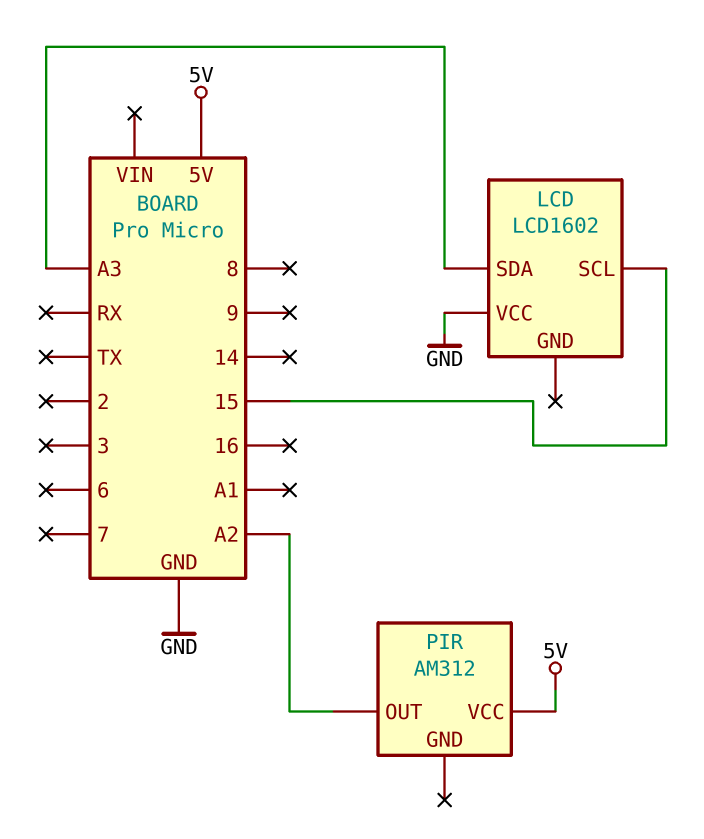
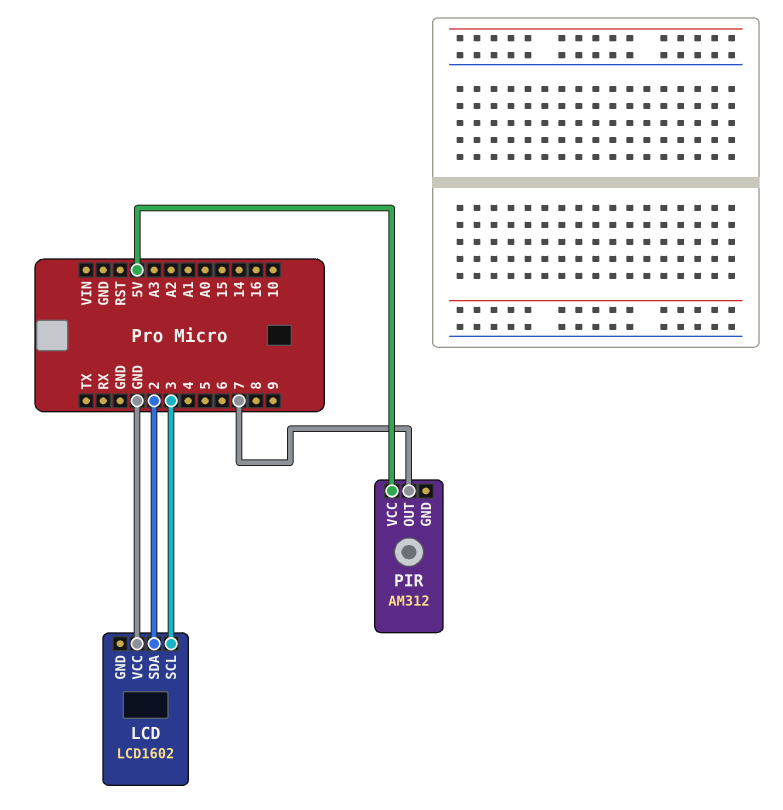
LCD pin SCL: 15 -> 3
LCD pin SDA: A3 -> 2
PIR pin OUT: A2 -> 7

